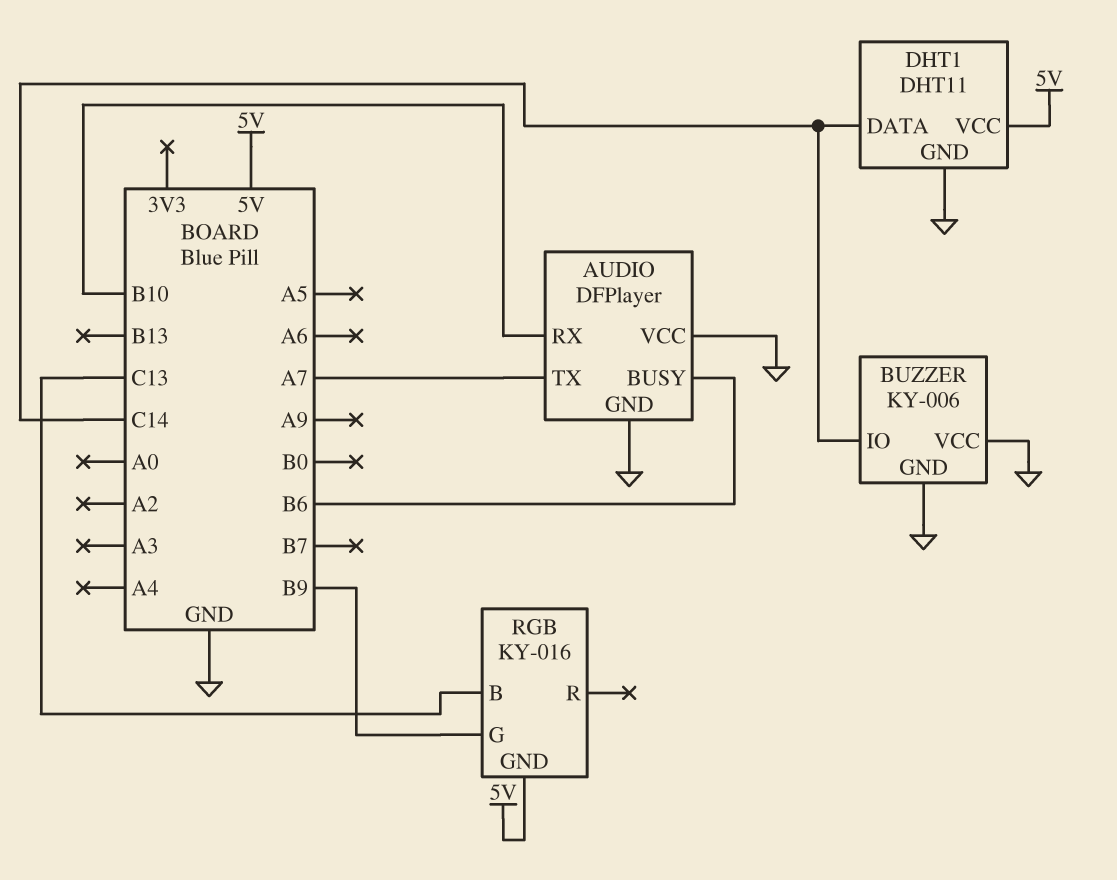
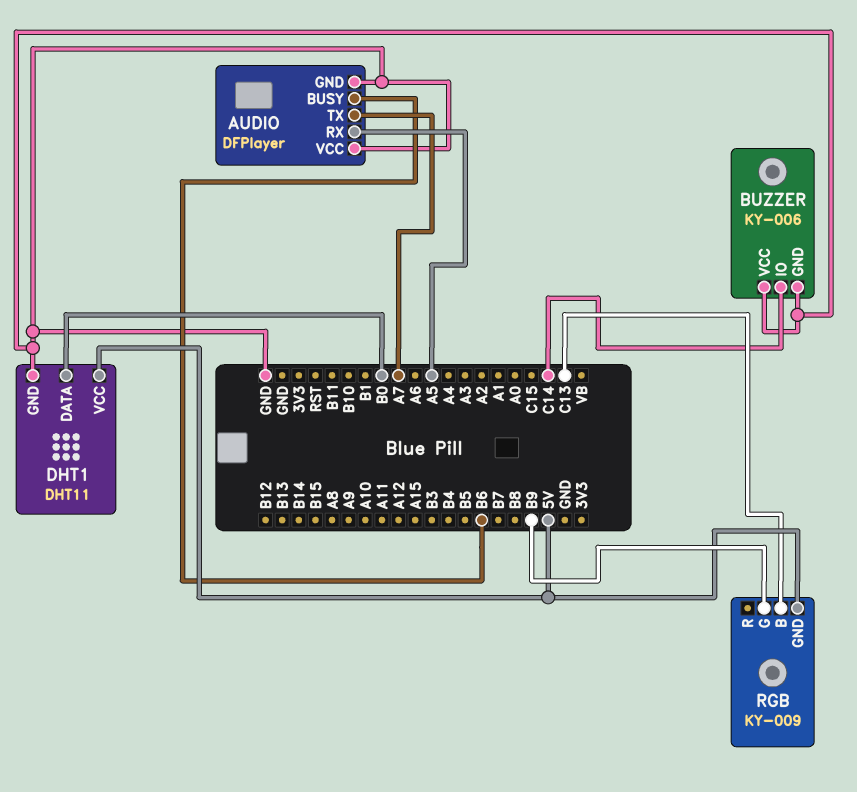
AUDIO pin RX: B10 -> A5
DHT1 pin DATA: C14 -> B0
RGB: KY-016 -> KY-009

